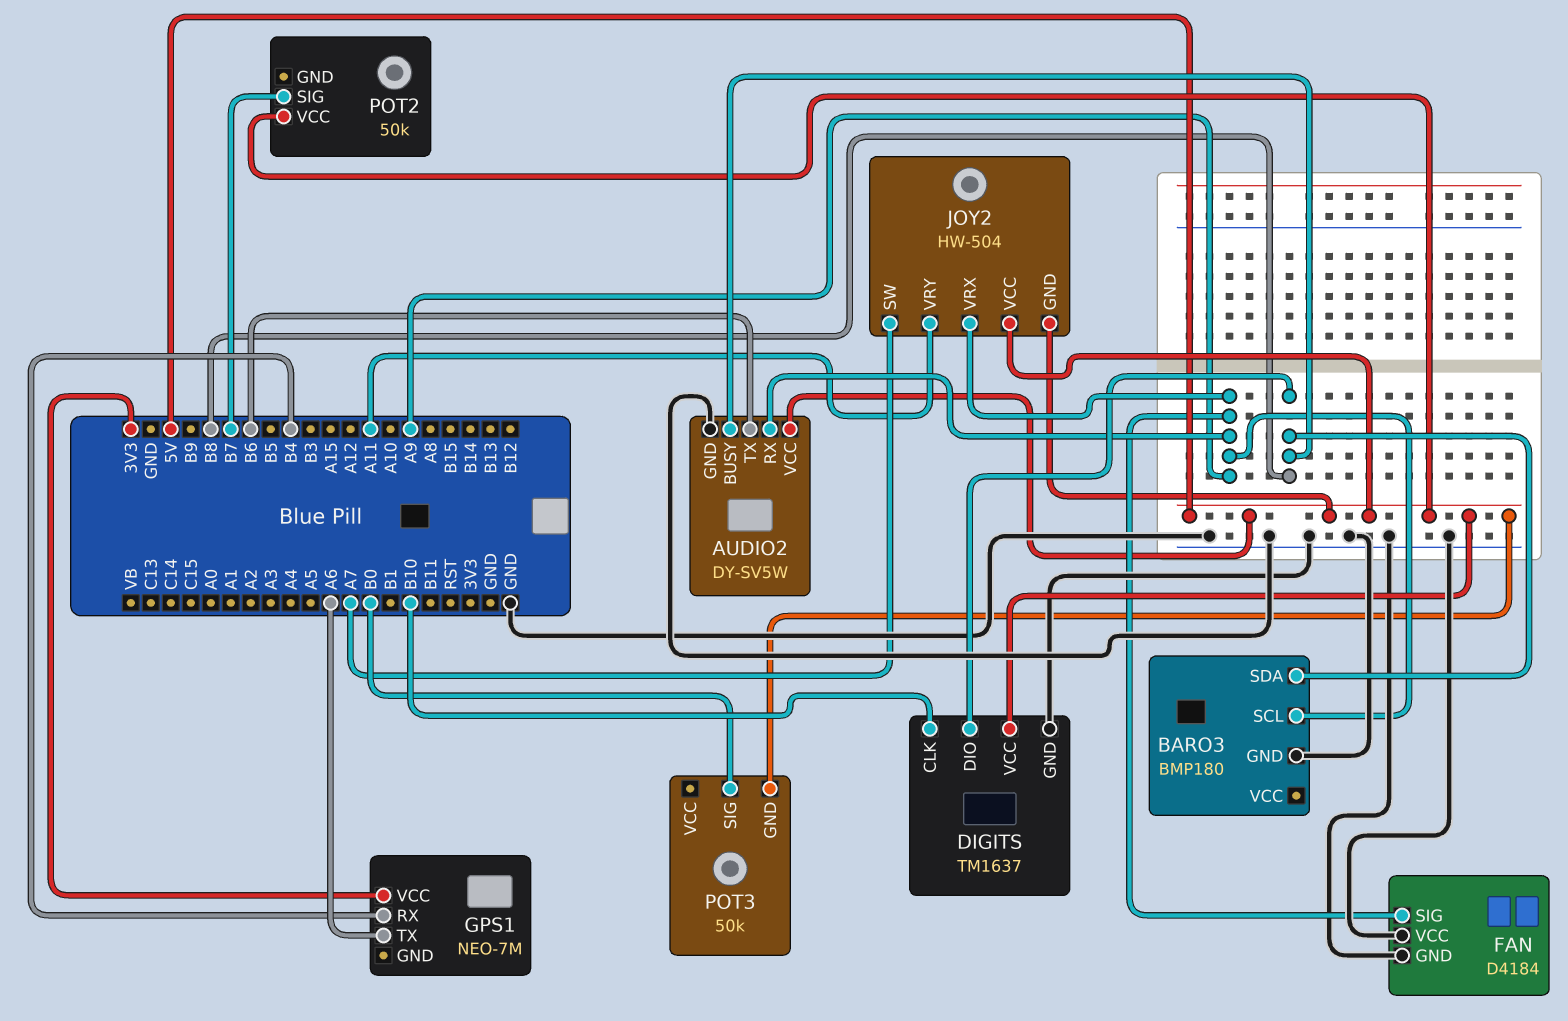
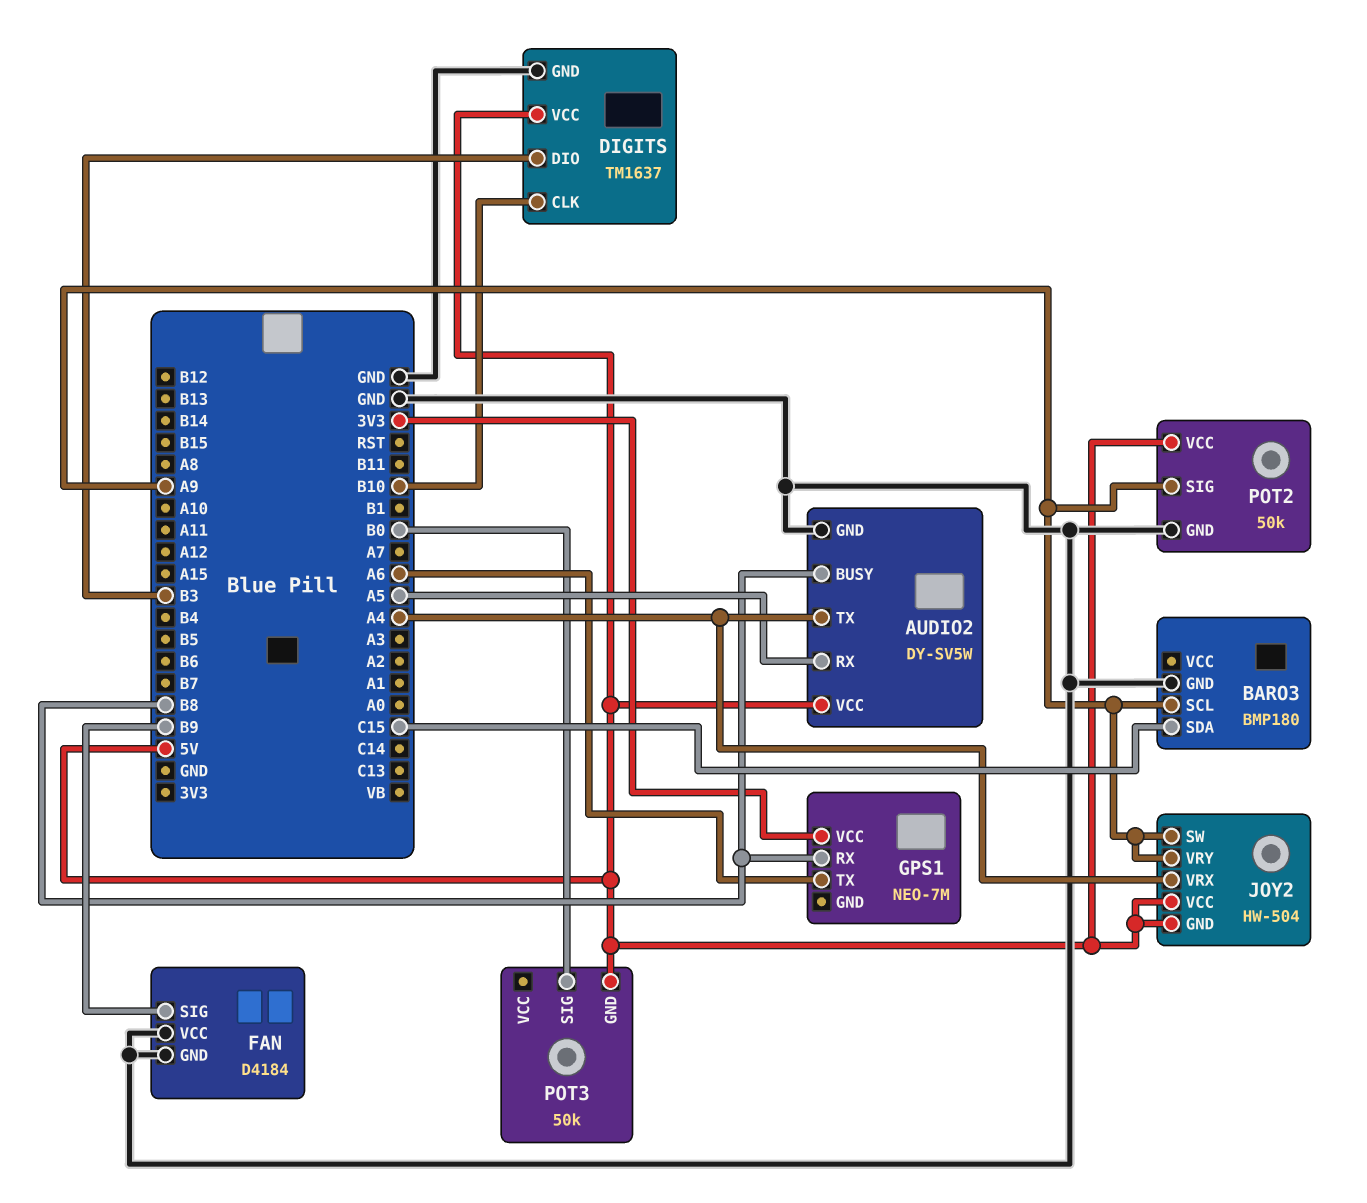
AUDIO2 pin RX: A9 -> A5
AUDIO2 pin TX: B6 -> A4
BARO3 pin SDA: B8 -> C15
DIGITS pin DIO: B8 -> B3
FAN pin SIG: A9 -> B9
GPS1 pin RX: B4 -> B8
JOY2 pin SW: A7 -> A9
JOY2 pin VRX: A9 -> A4
JOY2 pin VRY: A11 -> A9
POT2 pin GND: none -> GND
POT2 pin SIG: B7 -> A9

